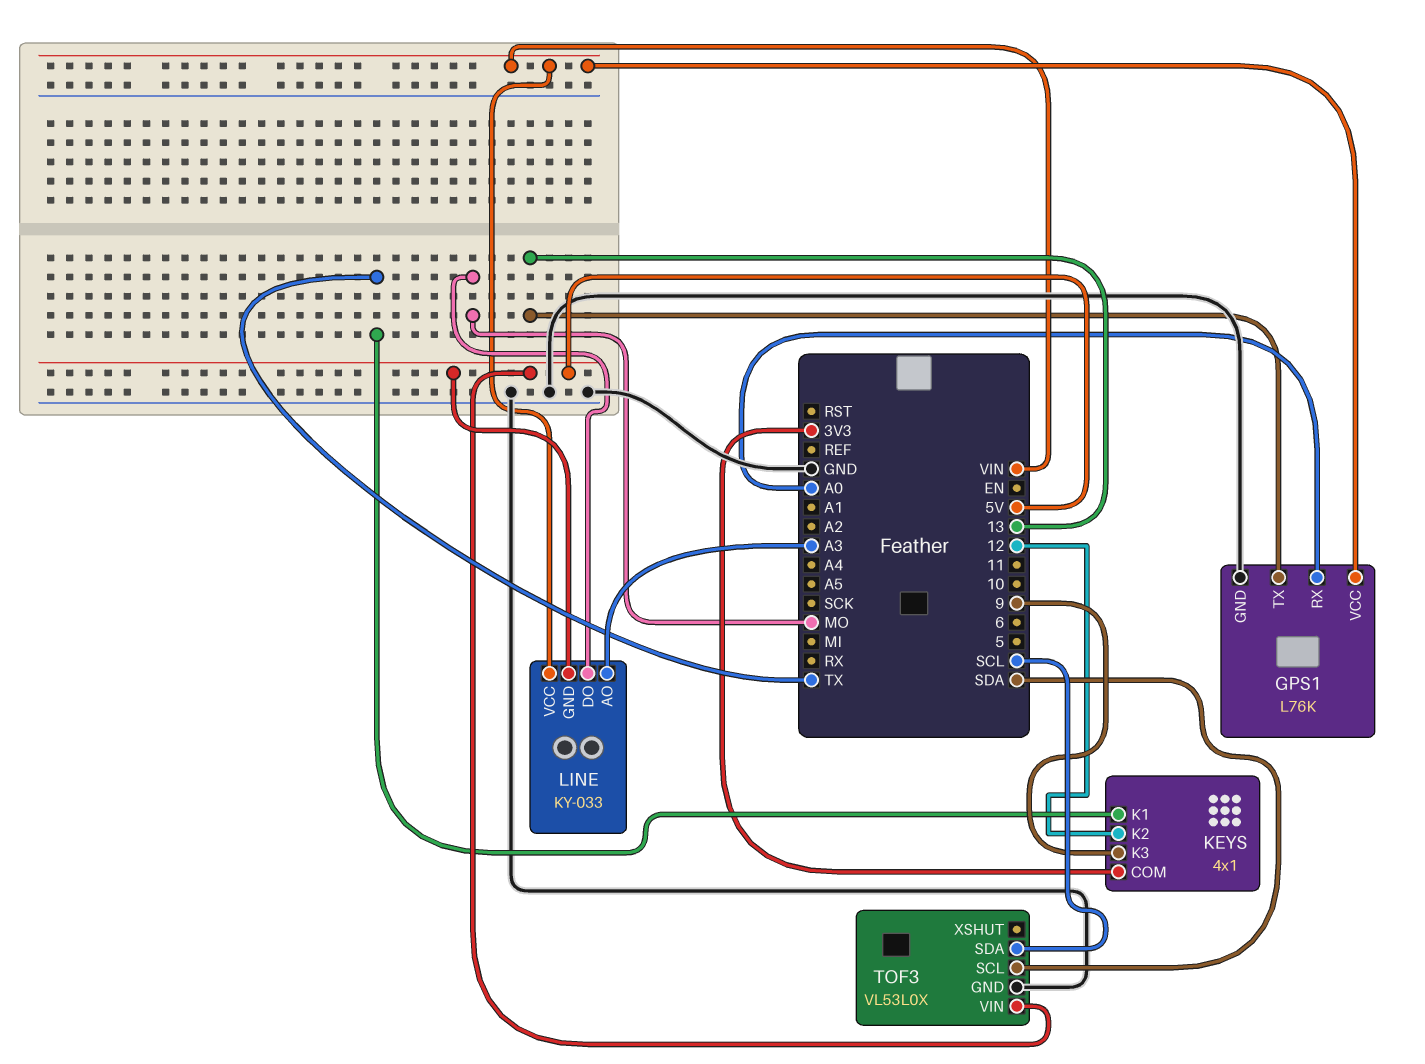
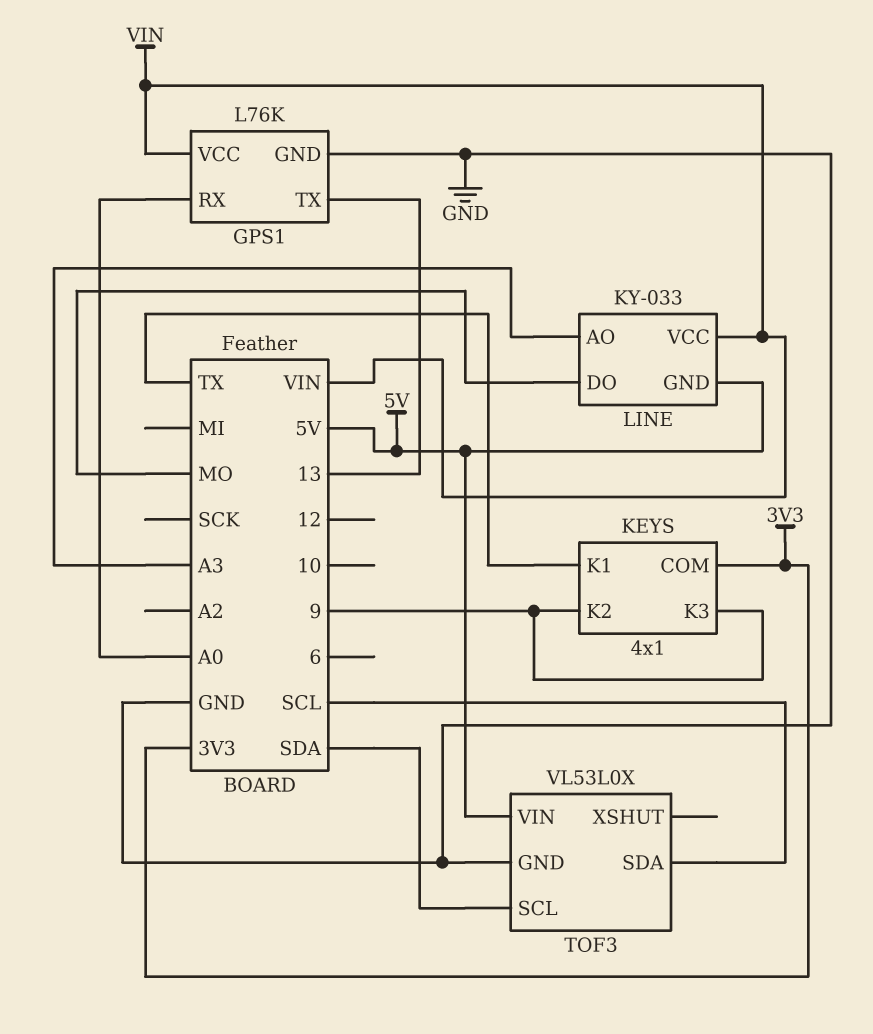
KEYS pin K2: 12 -> 9

